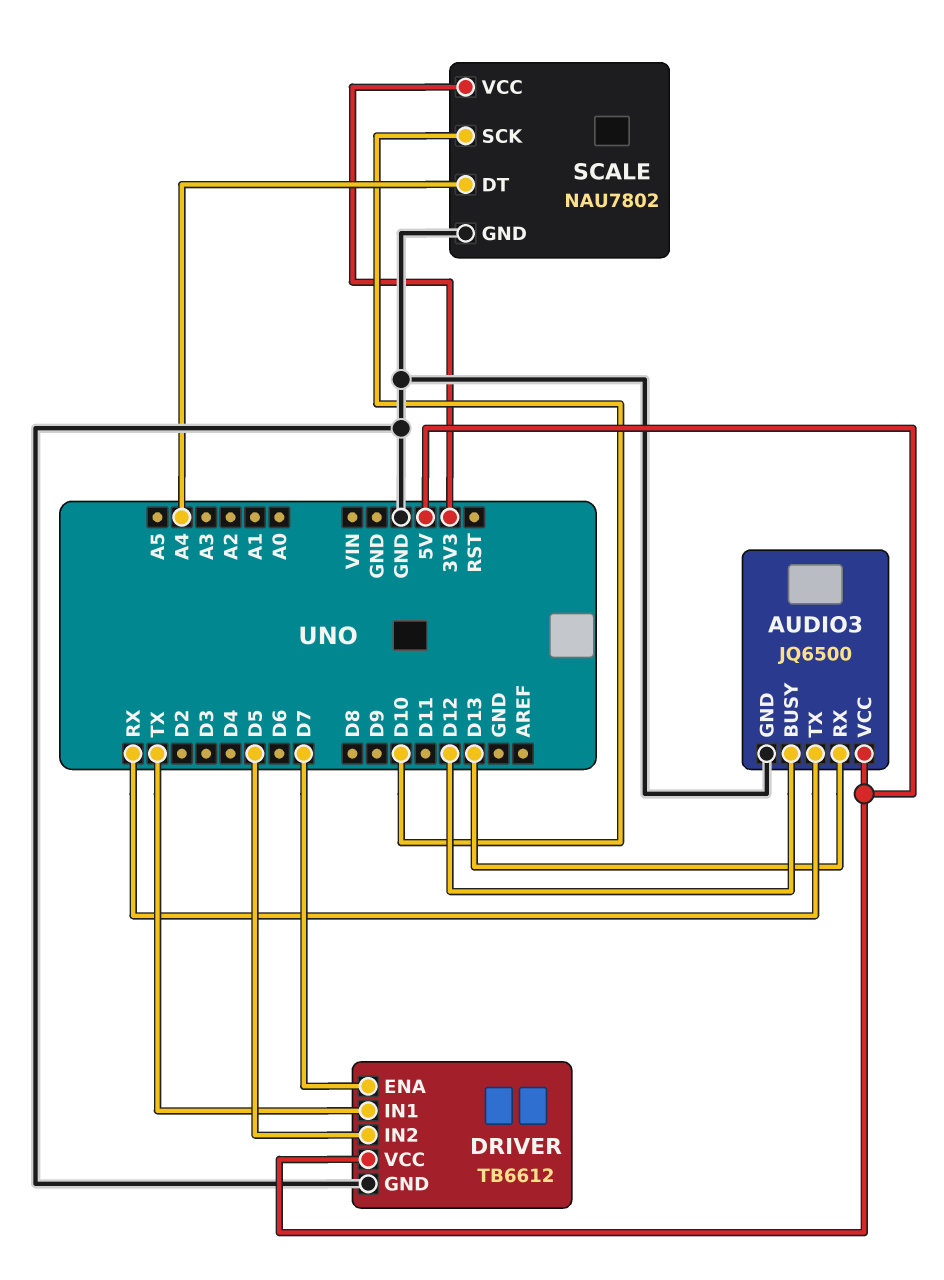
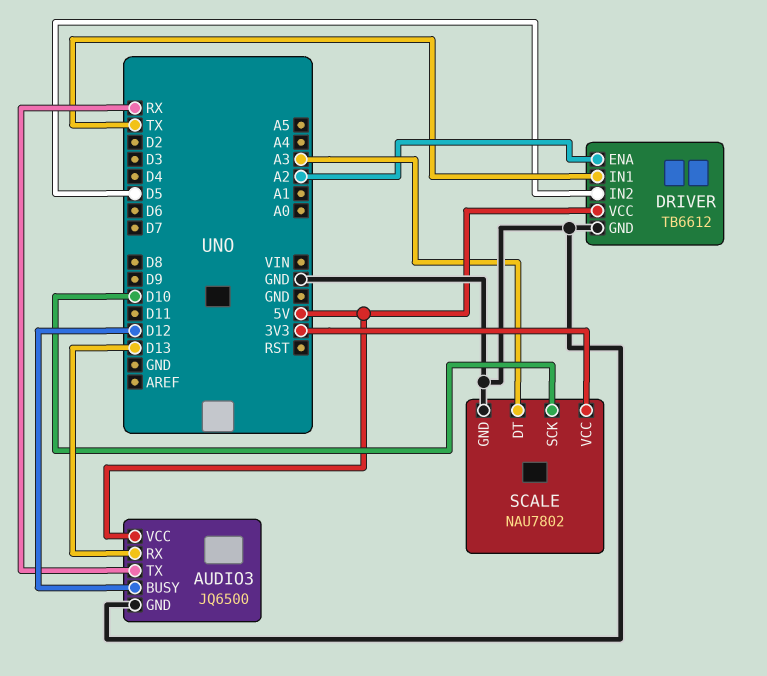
DRIVER pin ENA: D7 -> A2
SCALE pin DT: A4 -> A3

